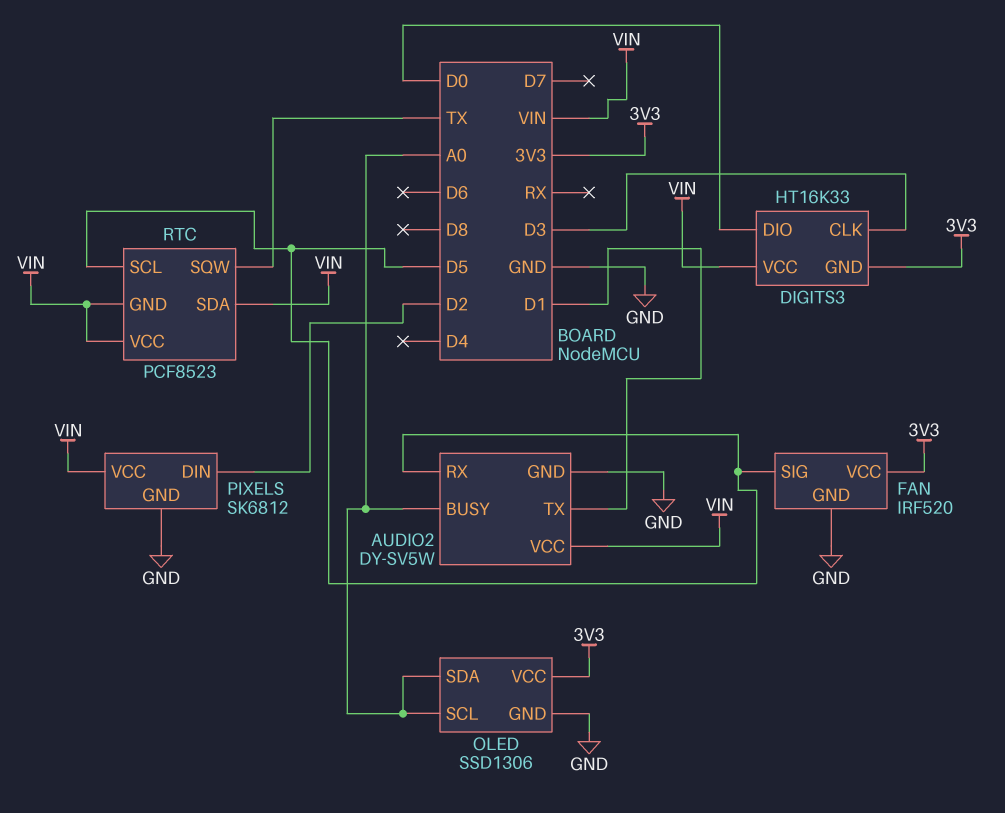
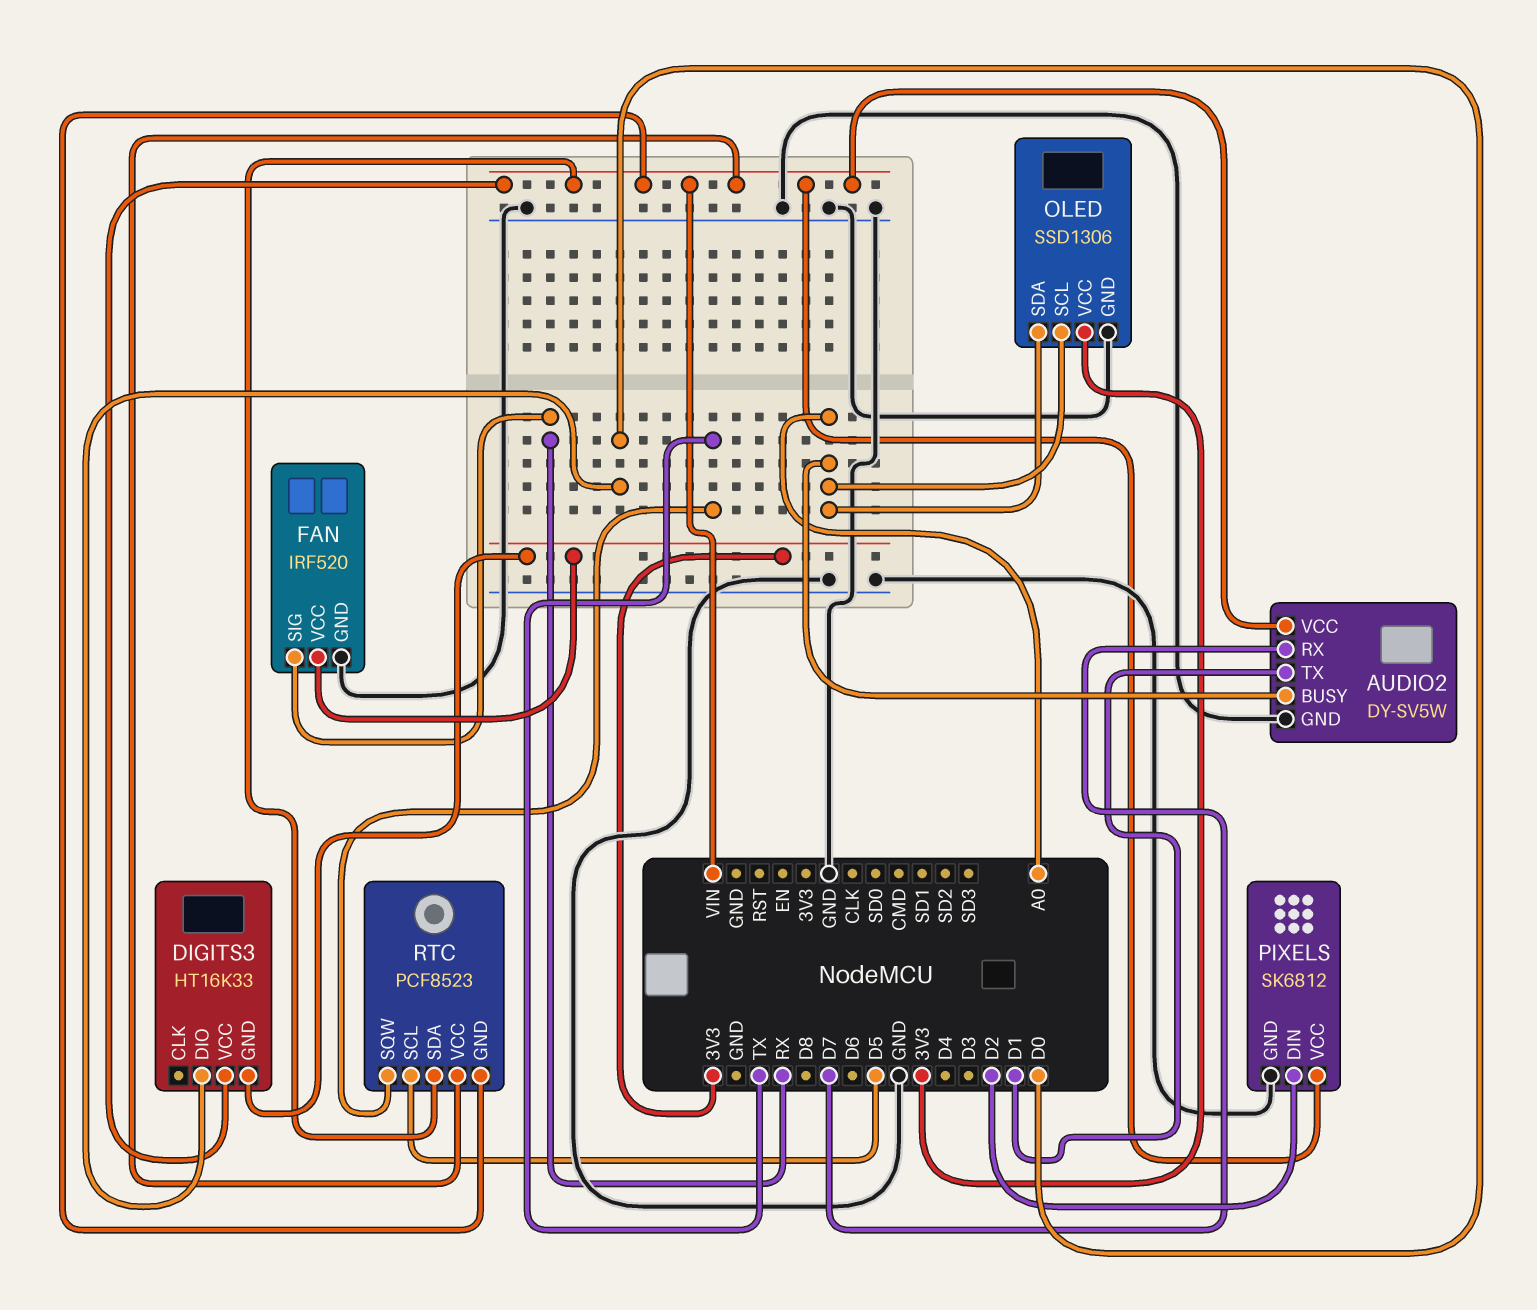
AUDIO2 pin RX: D5 -> D7
DIGITS3 pin CLK: D3 -> none
FAN pin SIG: D5 -> RX

